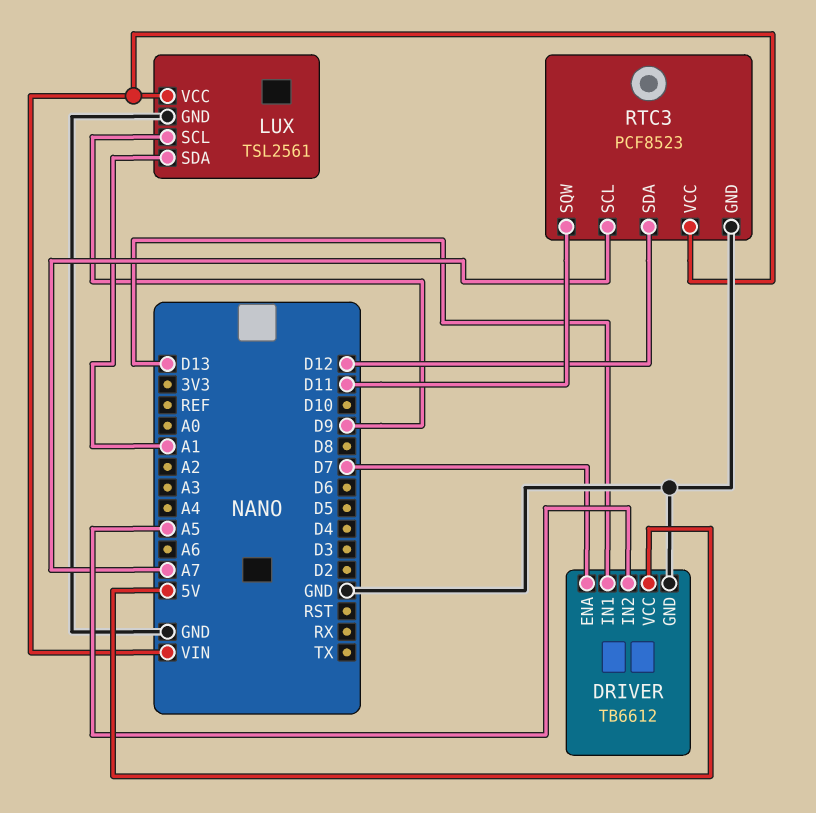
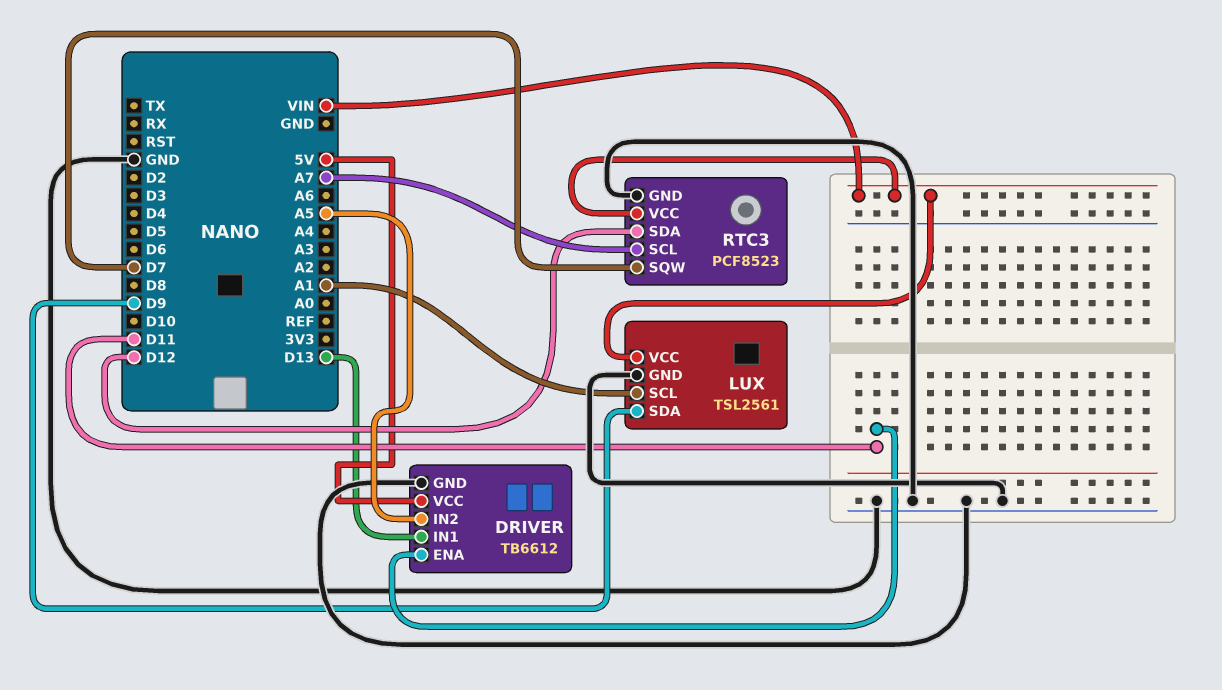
DRIVER pin ENA: D7 -> D11
LUX pin SCL: D9 -> A1
LUX pin SDA: A1 -> D9
RTC3 pin SQW: D11 -> D7

